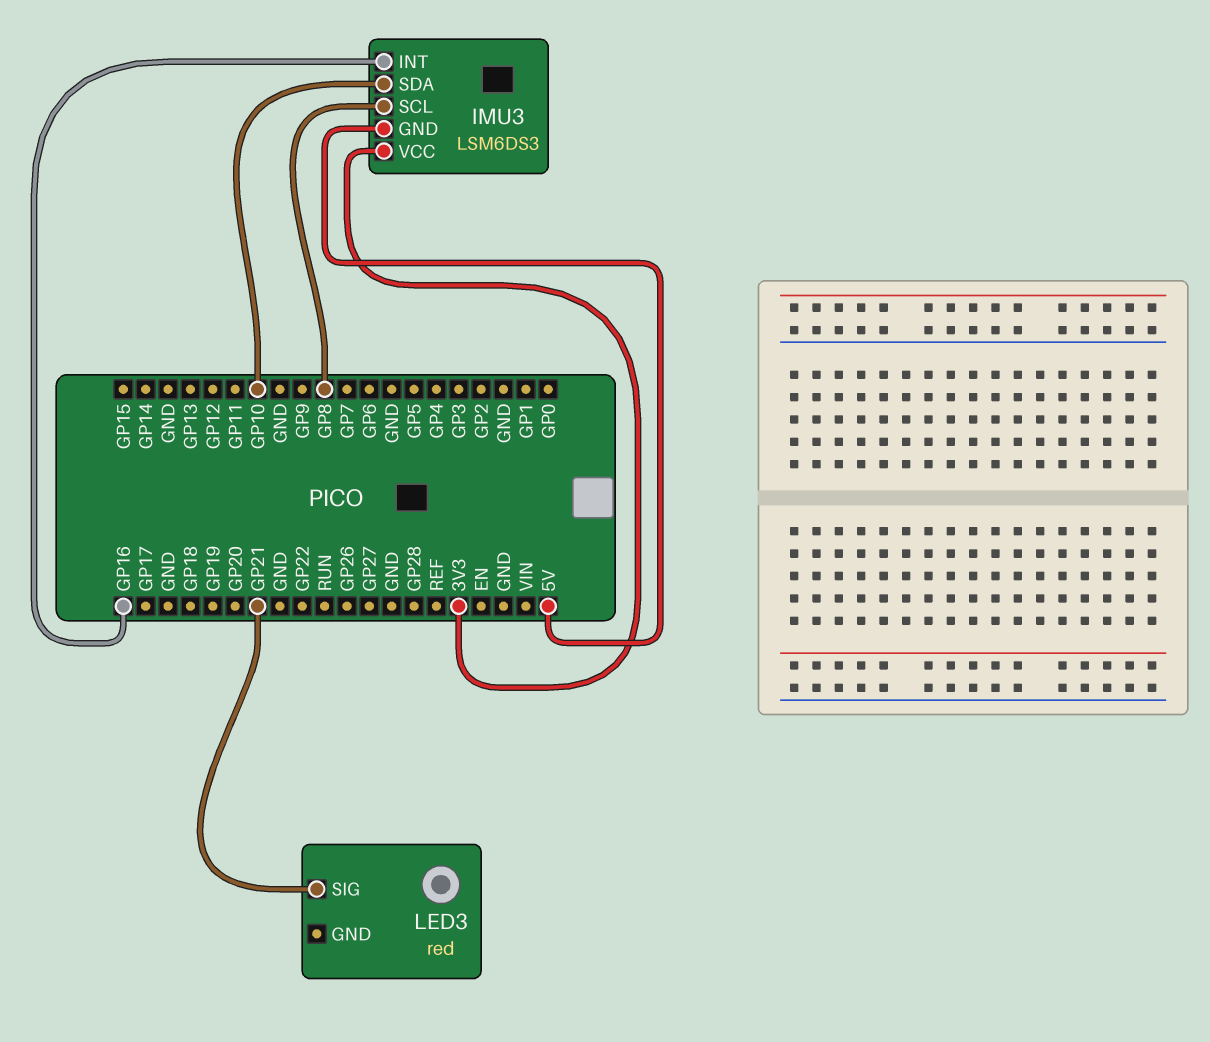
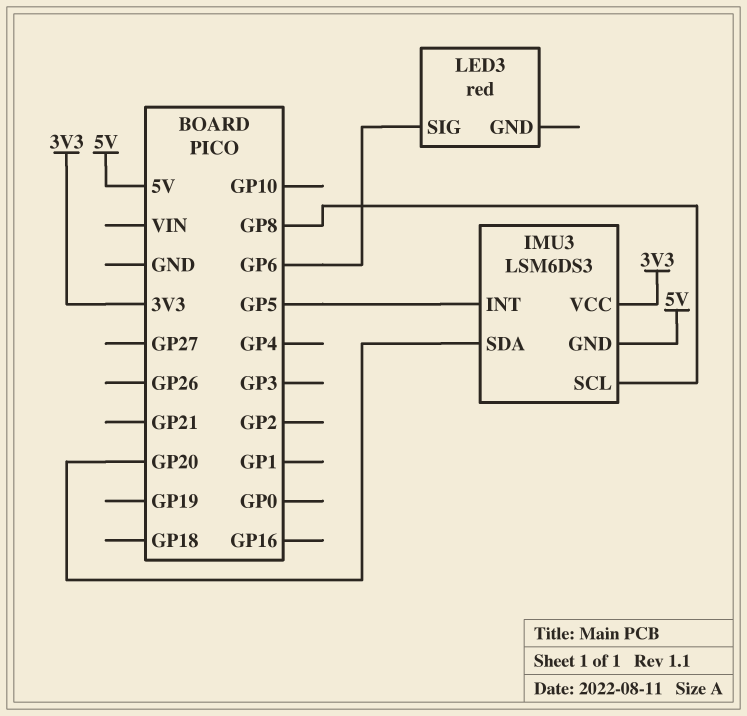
IMU3 pin INT: GP16 -> GP5
IMU3 pin SDA: GP10 -> GP20
LED3 pin SIG: GP21 -> GP6

